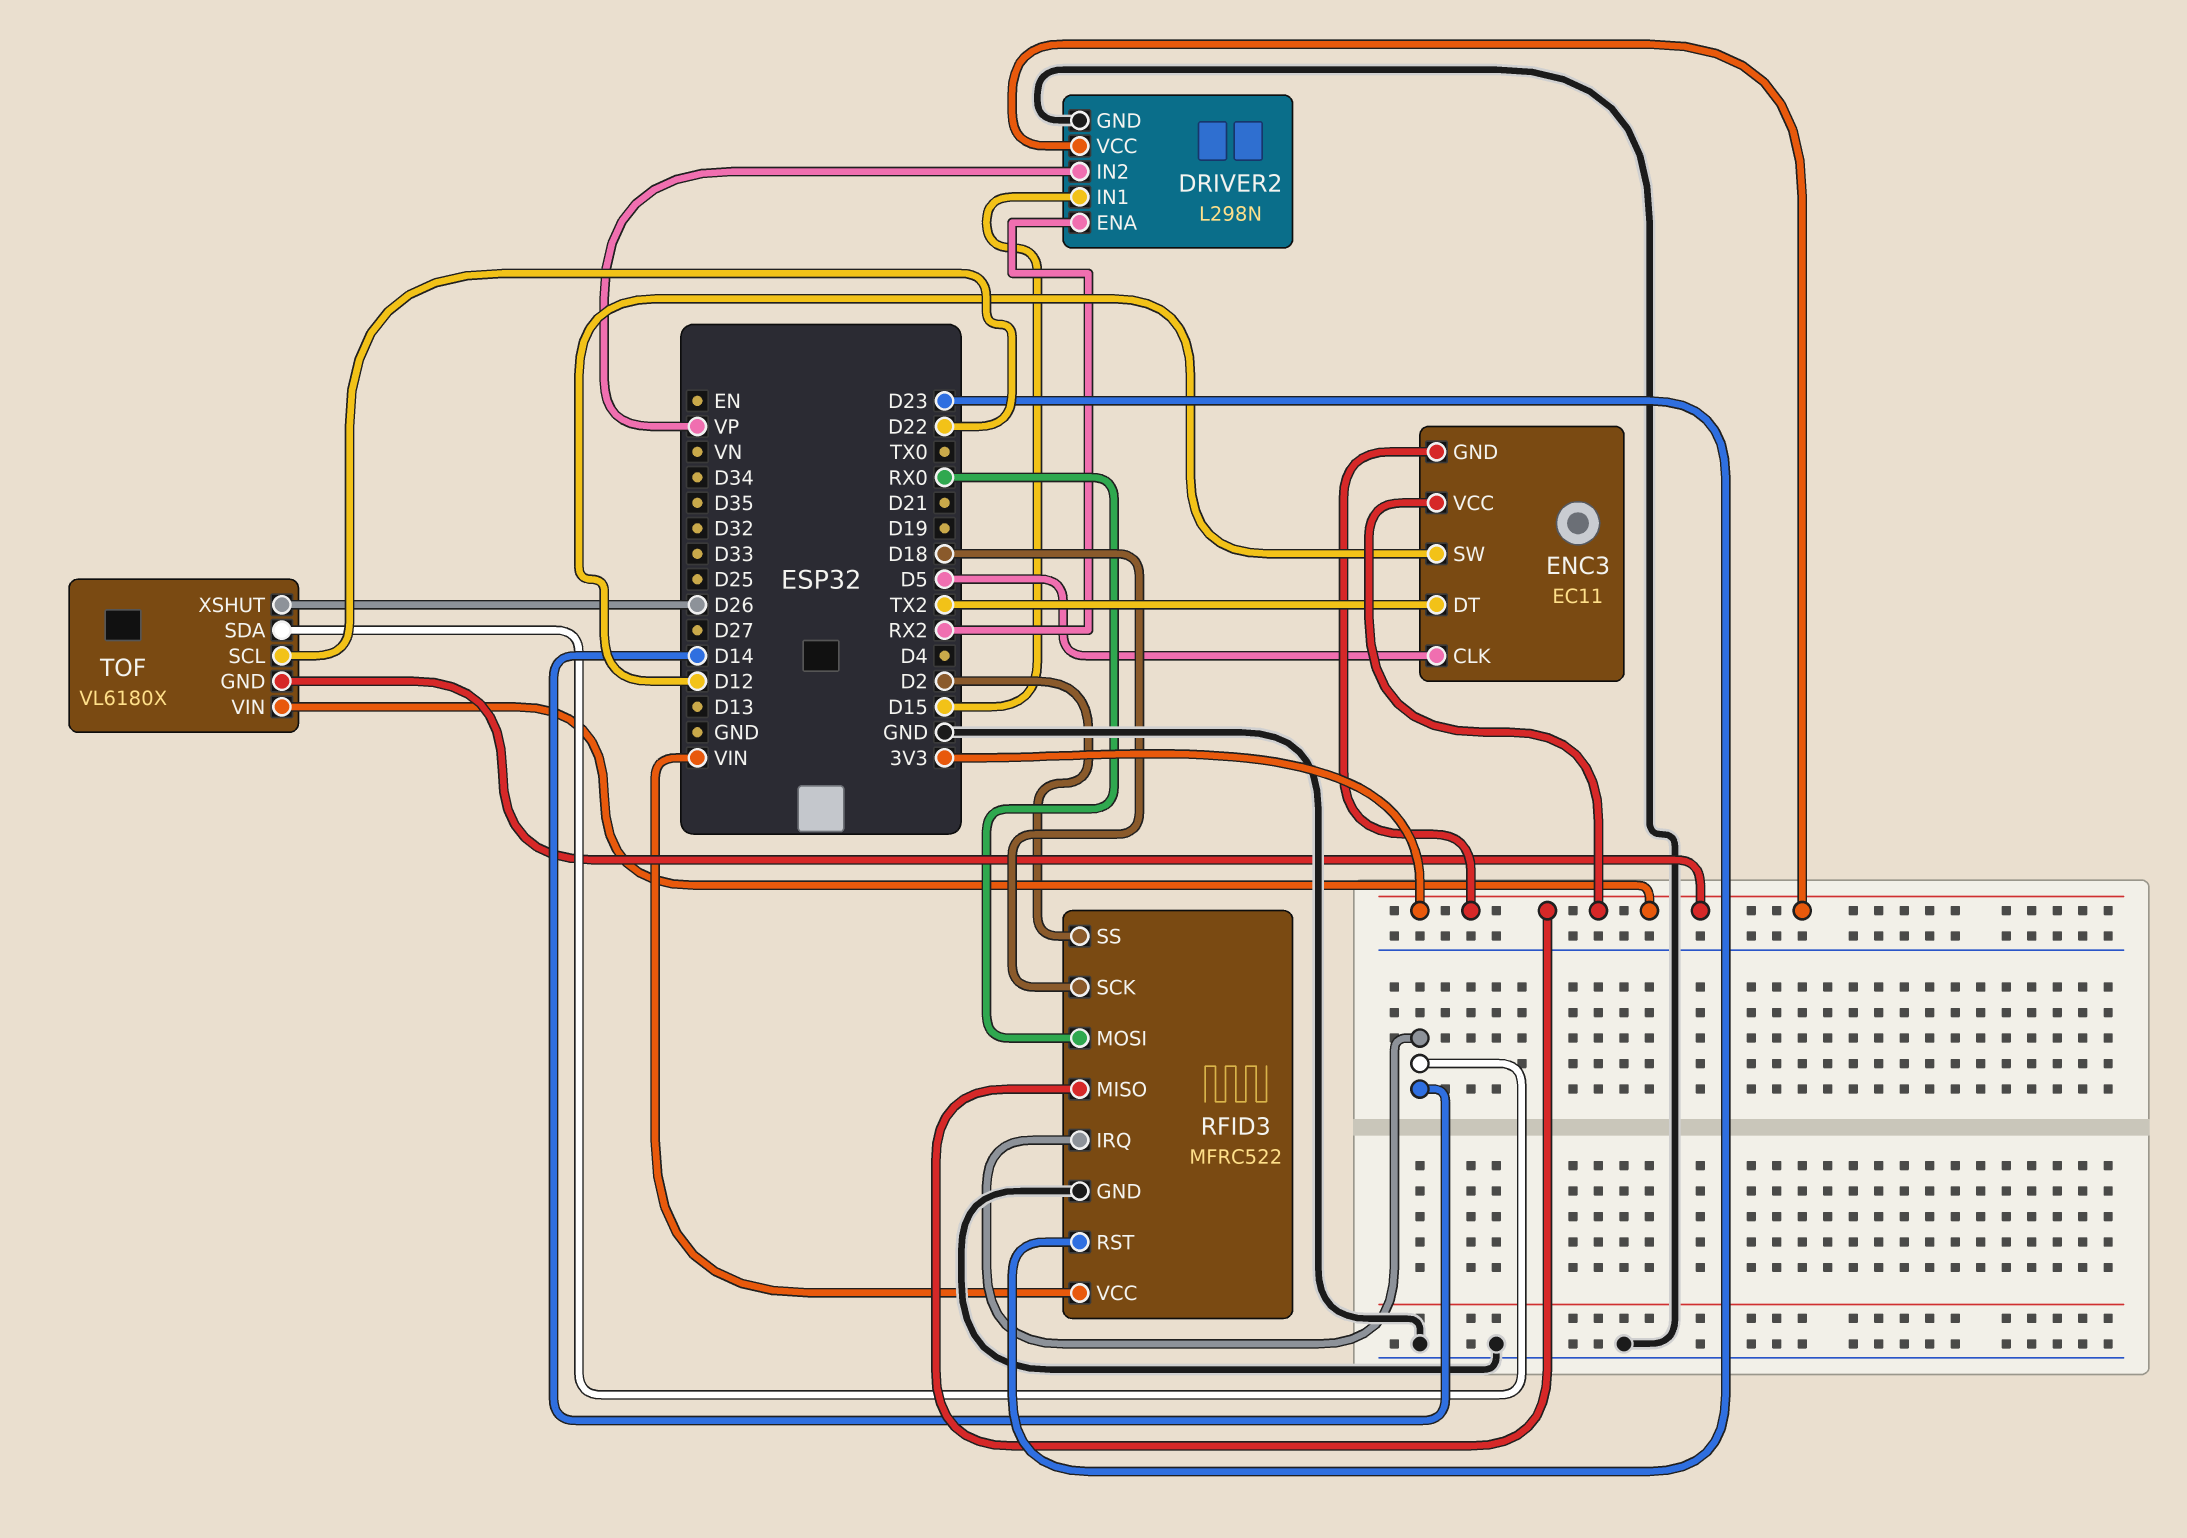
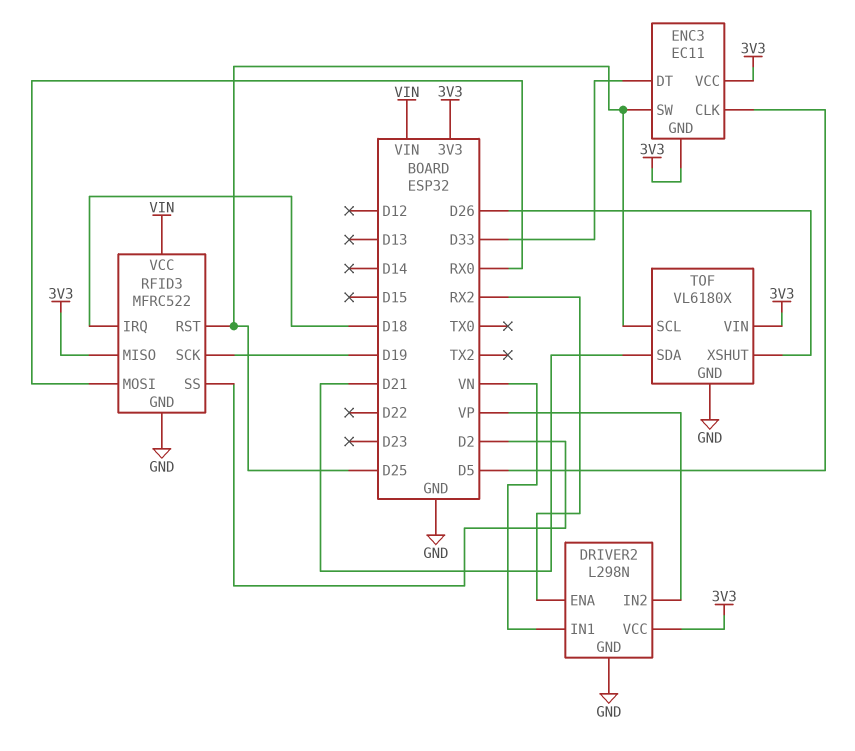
DRIVER2 pin IN1: D15 -> VN
ENC3 pin DT: TX2 -> D33
ENC3 pin SW: D12 -> D25
RFID3 pin IRQ: D14 -> D18
RFID3 pin RST: D23 -> D25
RFID3 pin SCK: D18 -> D19
TOF pin GND: 3V3 -> GND
TOF pin SCL: D22 -> D25
TOF pin SDA: D14 -> D21

